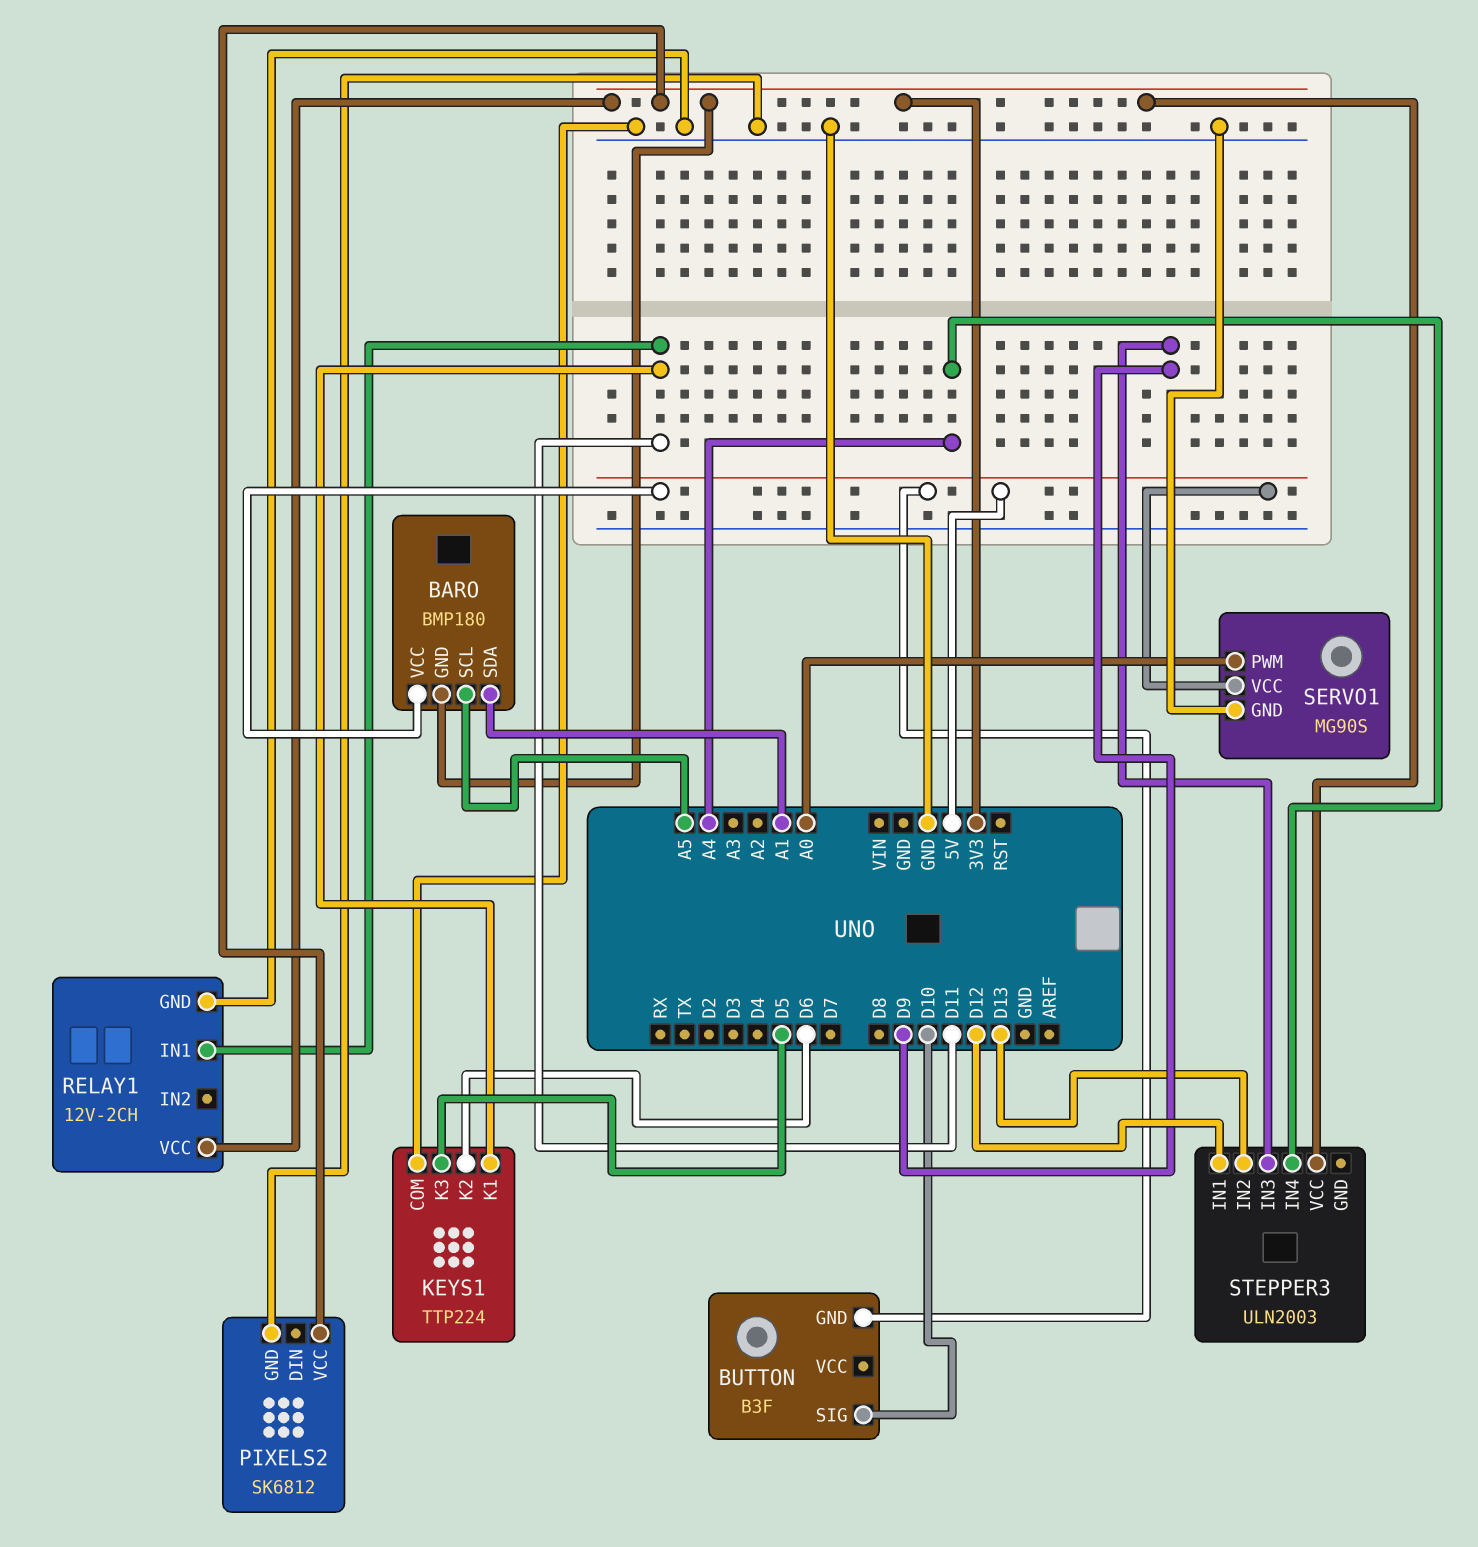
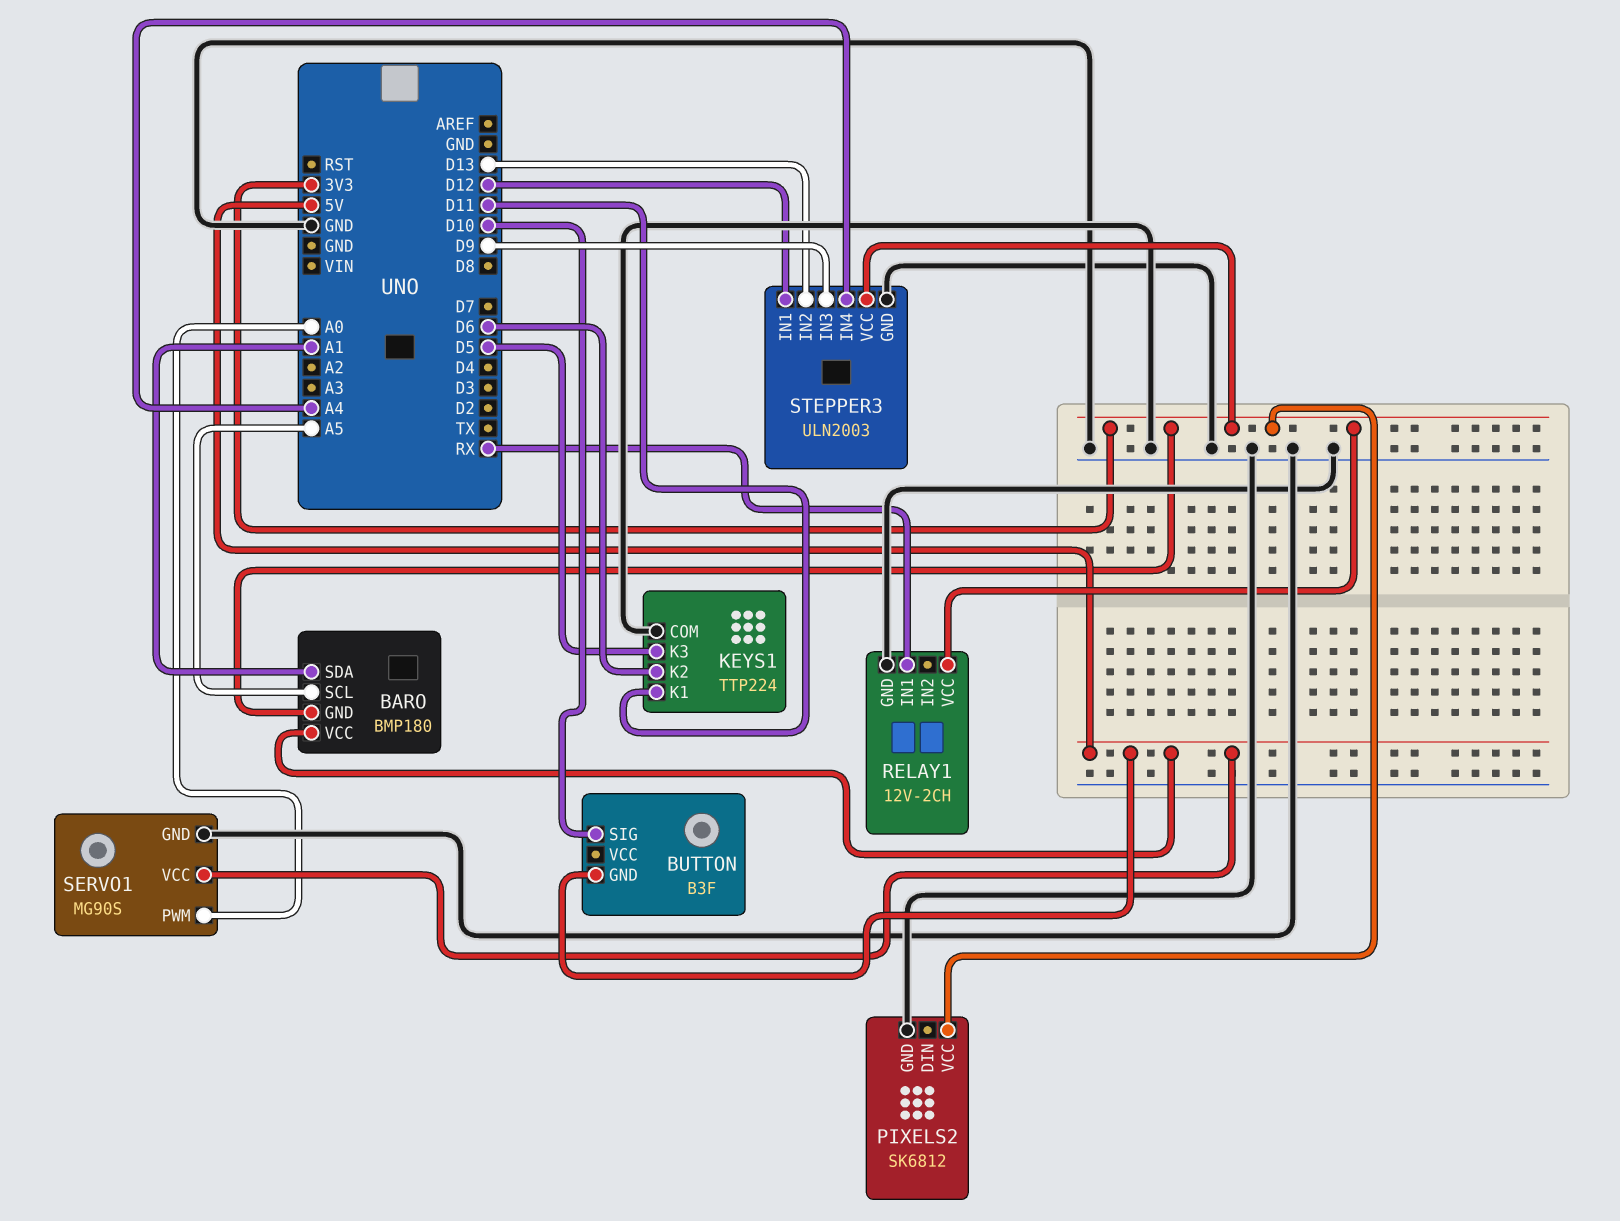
RELAY1 pin IN1: D11 -> RX
STEPPER3 pin GND: none -> GND

